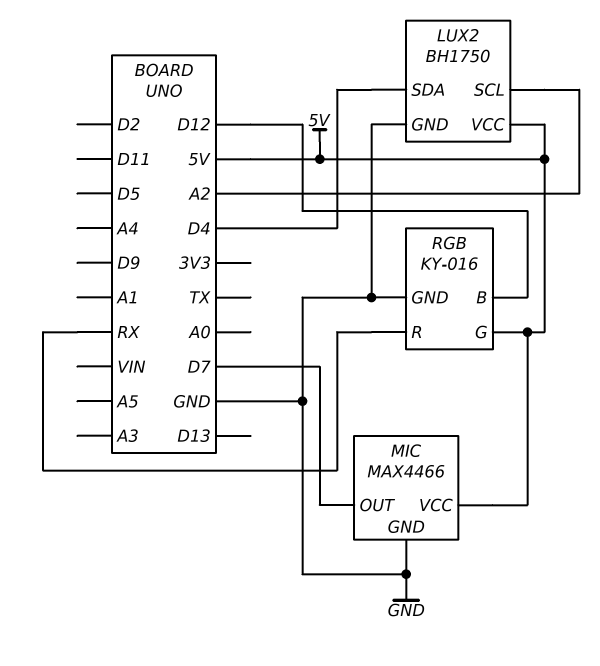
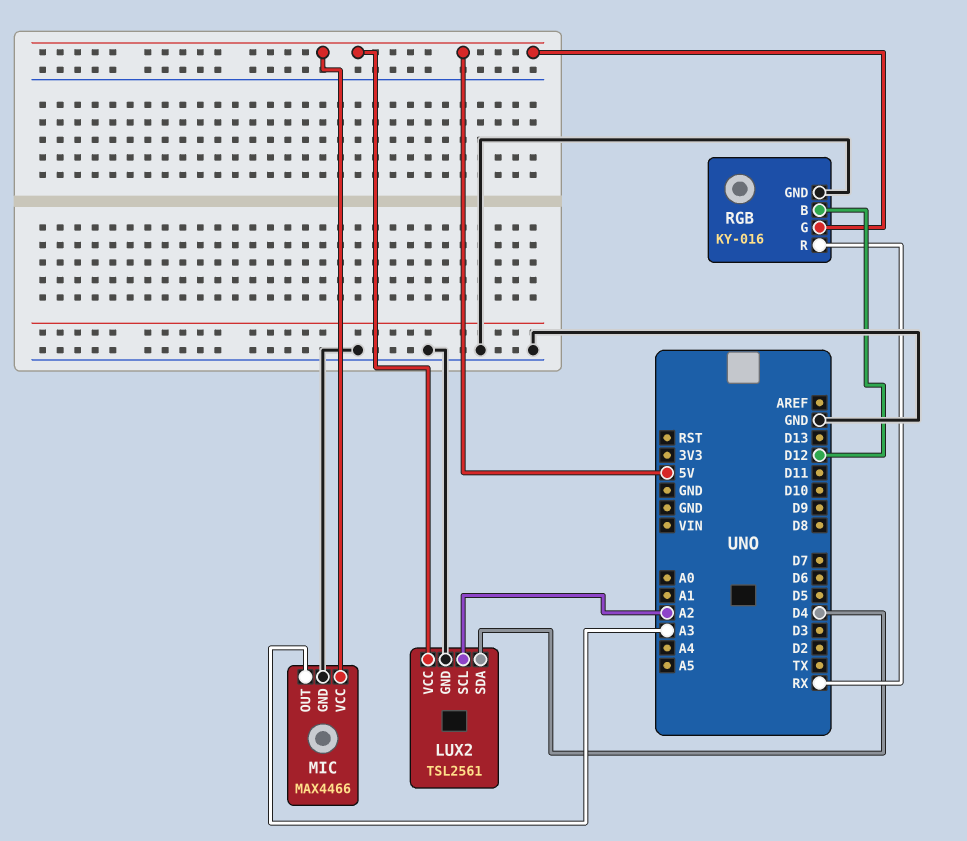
LUX2: BH1750 -> TSL2561
MIC pin OUT: D7 -> A3

